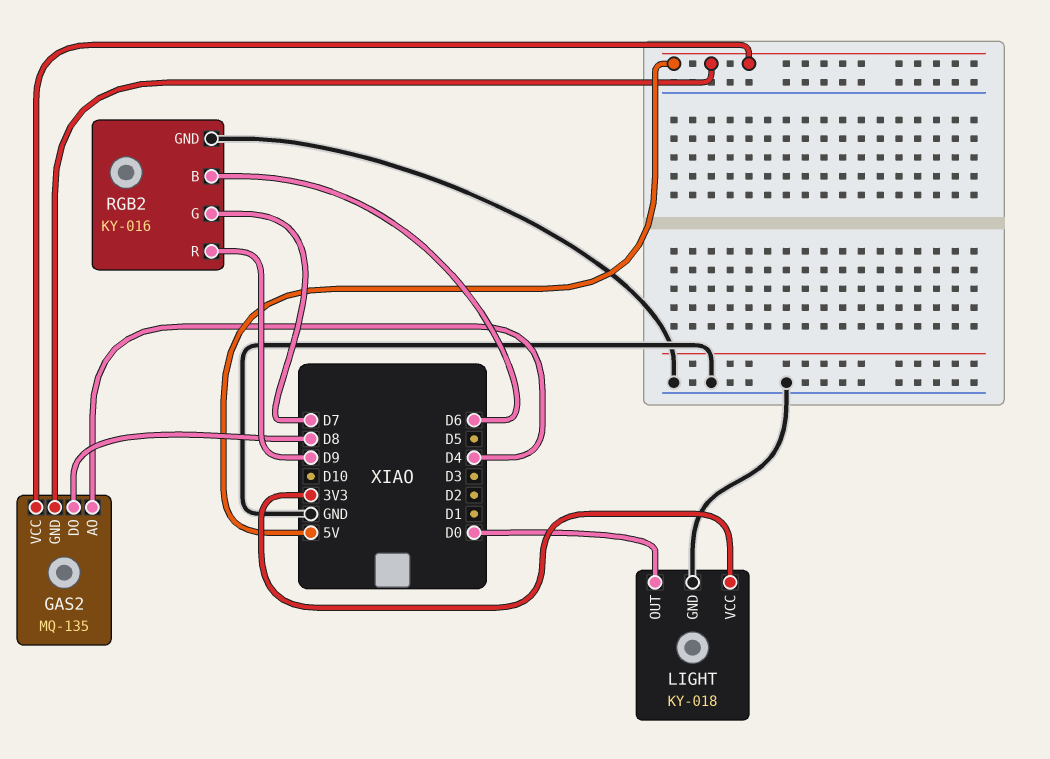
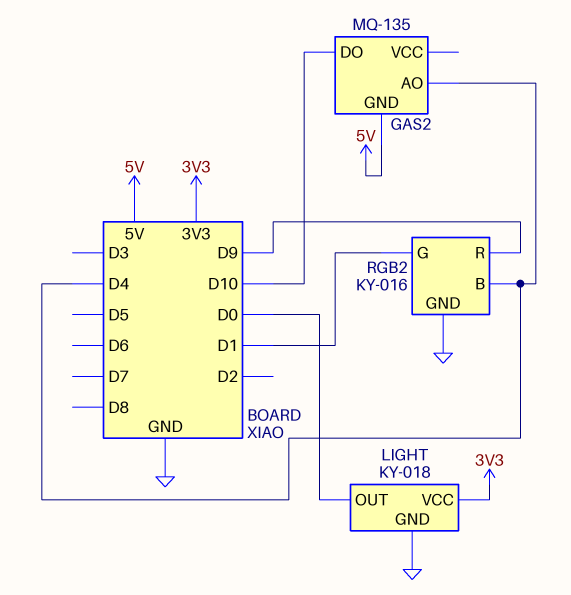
GAS2 pin DO: D8 -> D10
GAS2 pin VCC: 5V -> none
RGB2 pin B: D6 -> D4
RGB2 pin G: D7 -> D1

